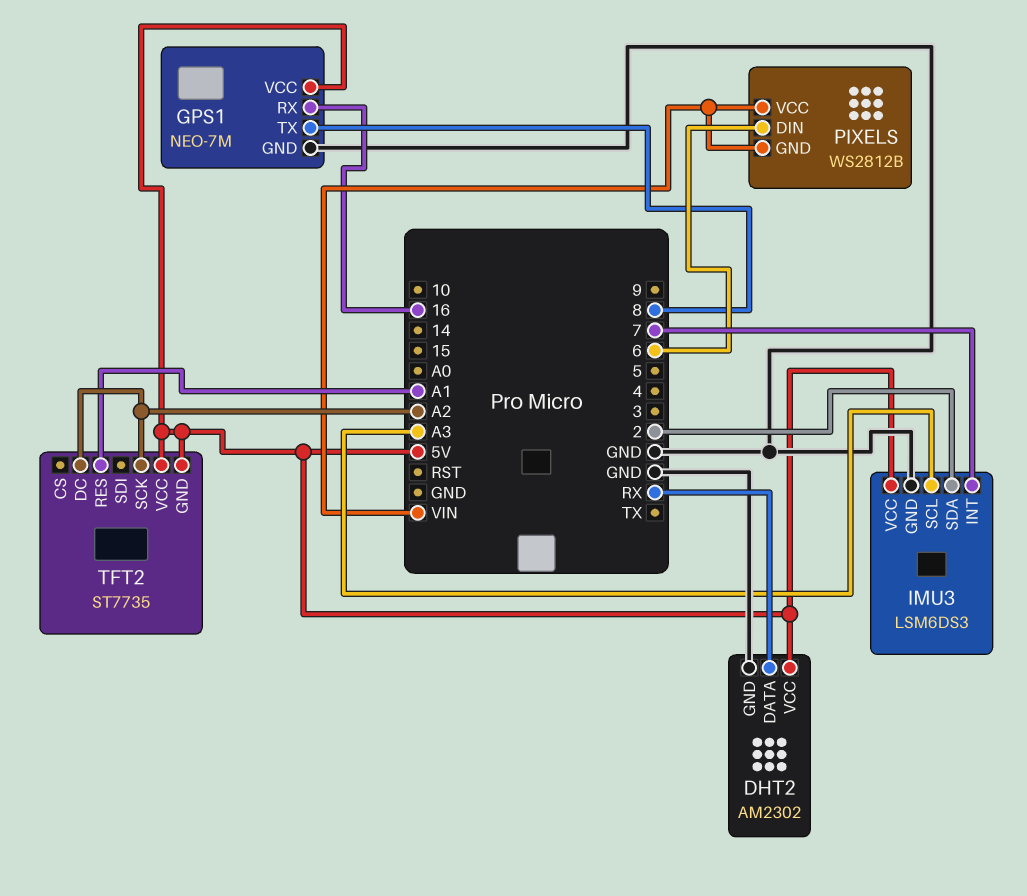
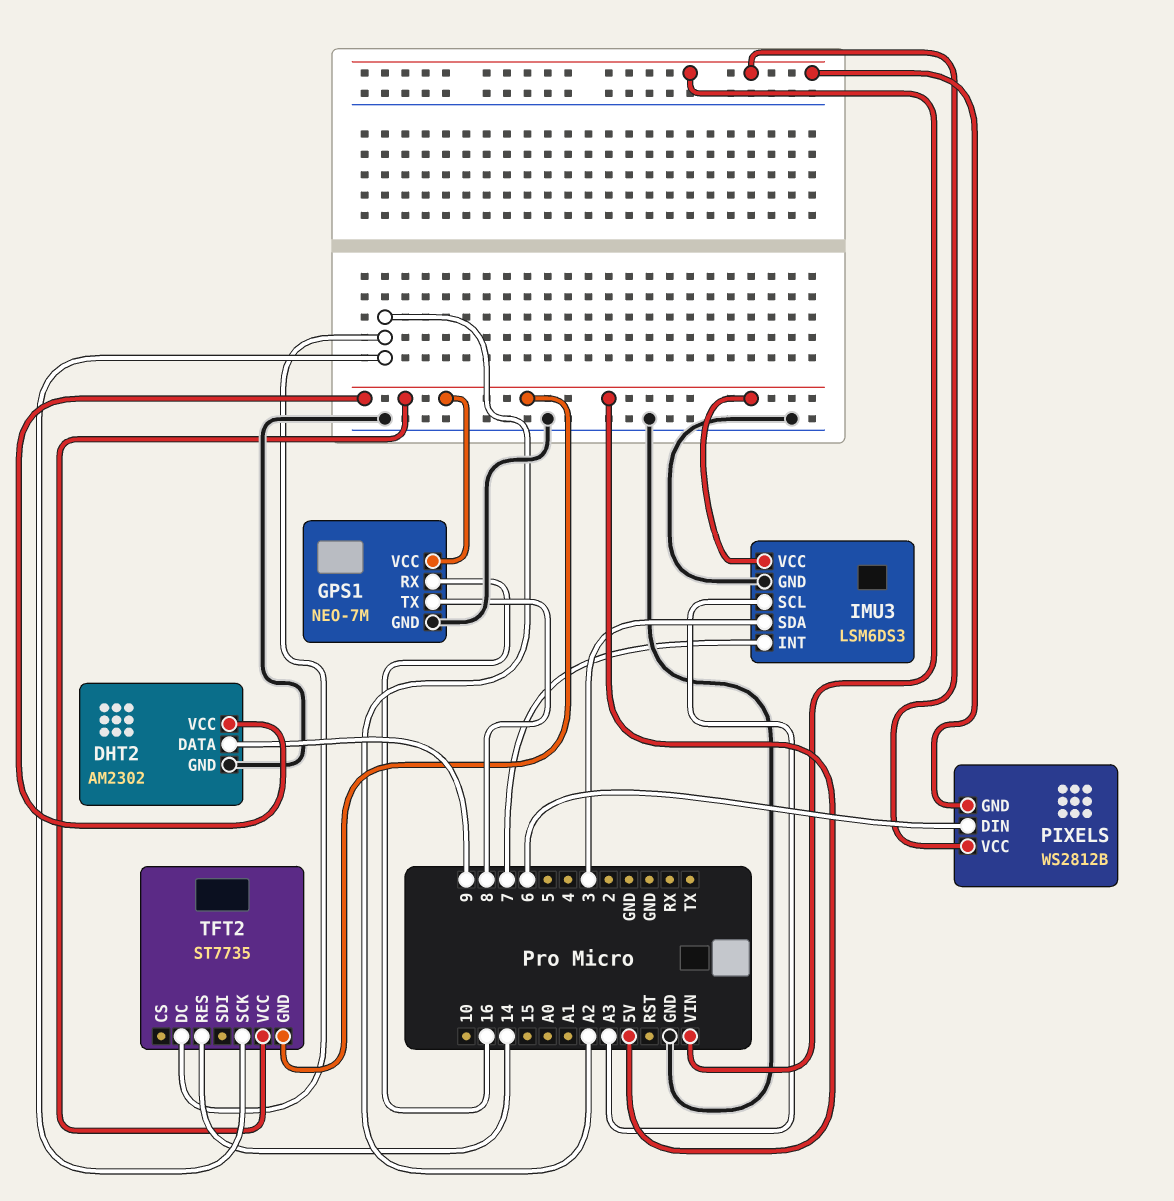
DHT2 pin DATA: RX -> 9
IMU3 pin SDA: 2 -> 3
TFT2 pin RES: A1 -> 14

